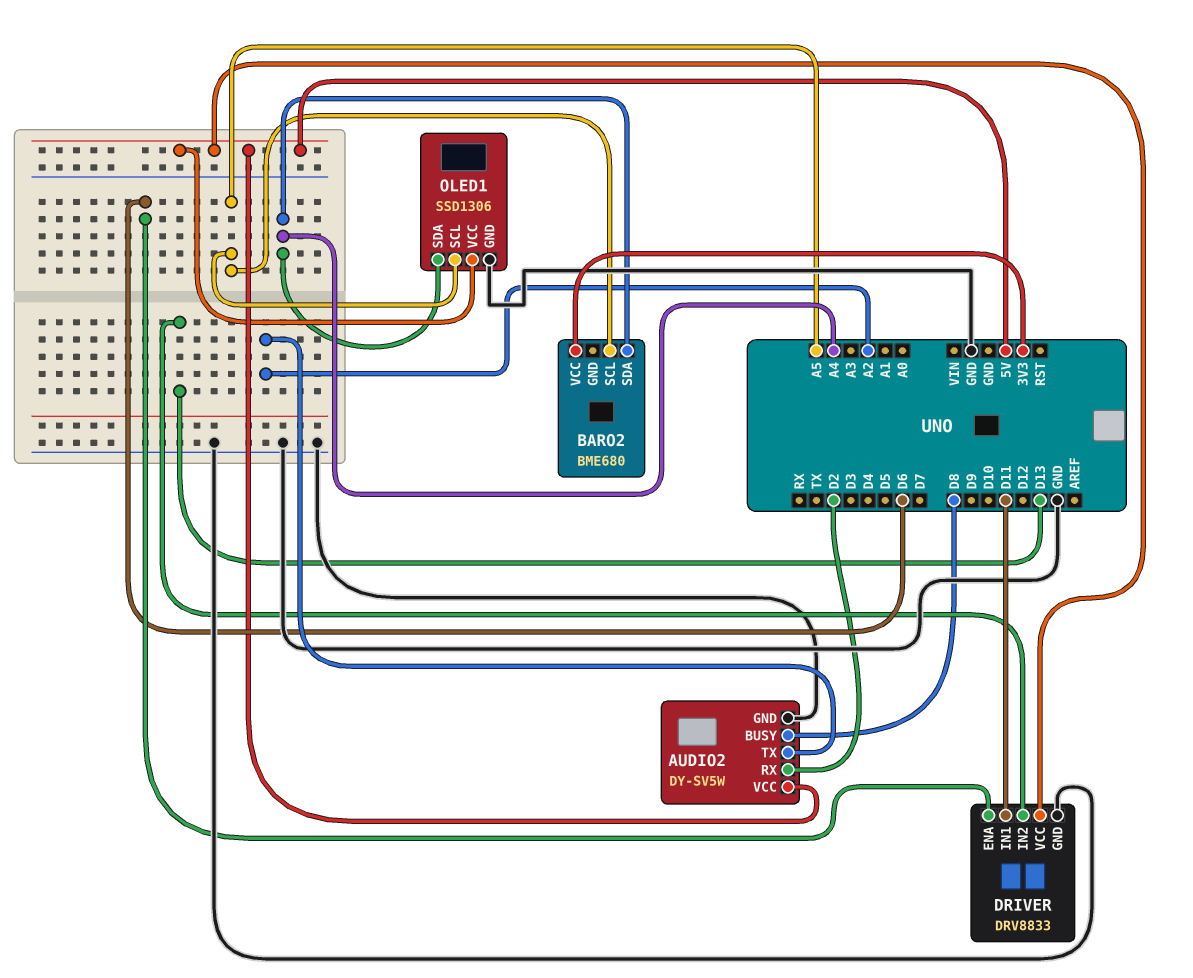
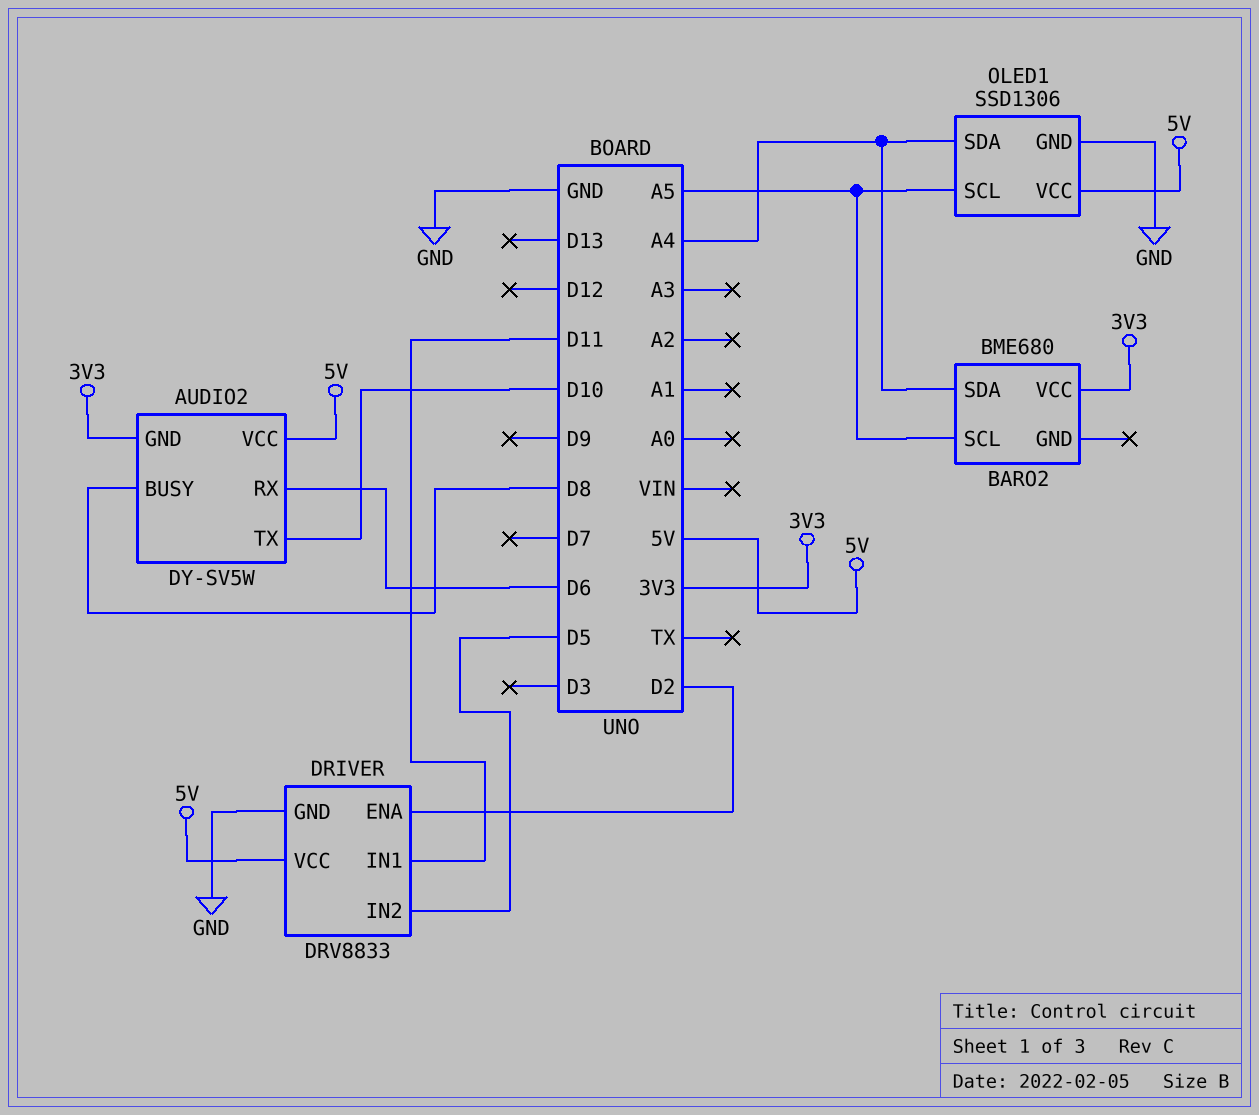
AUDIO2 pin GND: GND -> 3V3
AUDIO2 pin RX: D2 -> D6
AUDIO2 pin TX: A2 -> D10
DRIVER pin ENA: D6 -> D2
DRIVER pin IN2: D13 -> D5

